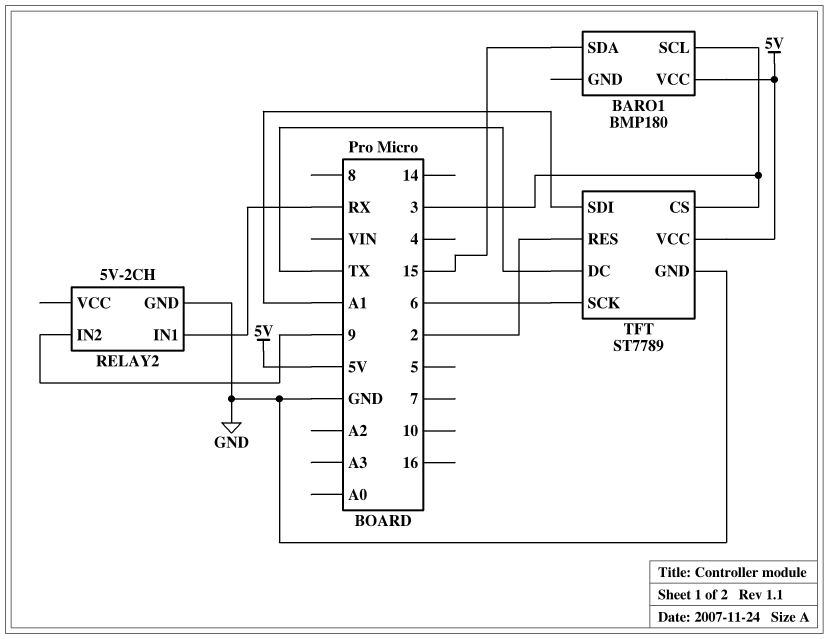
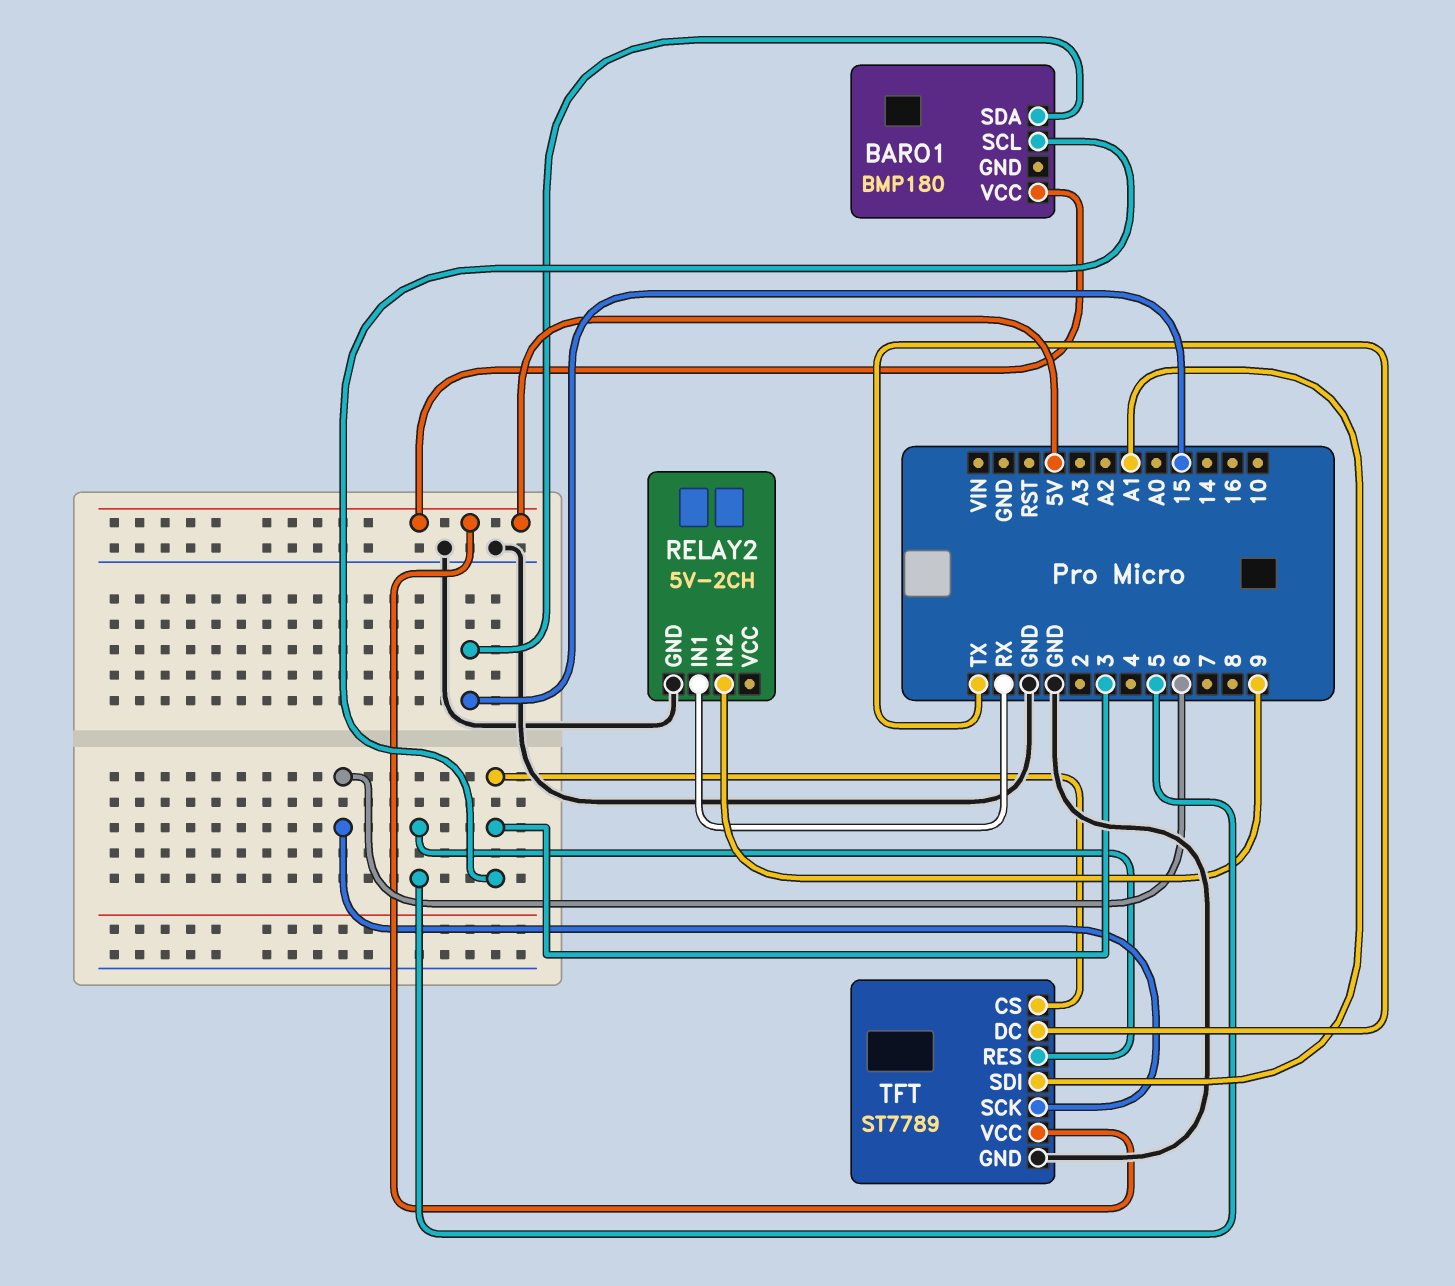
TFT pin RES: 2 -> 5

